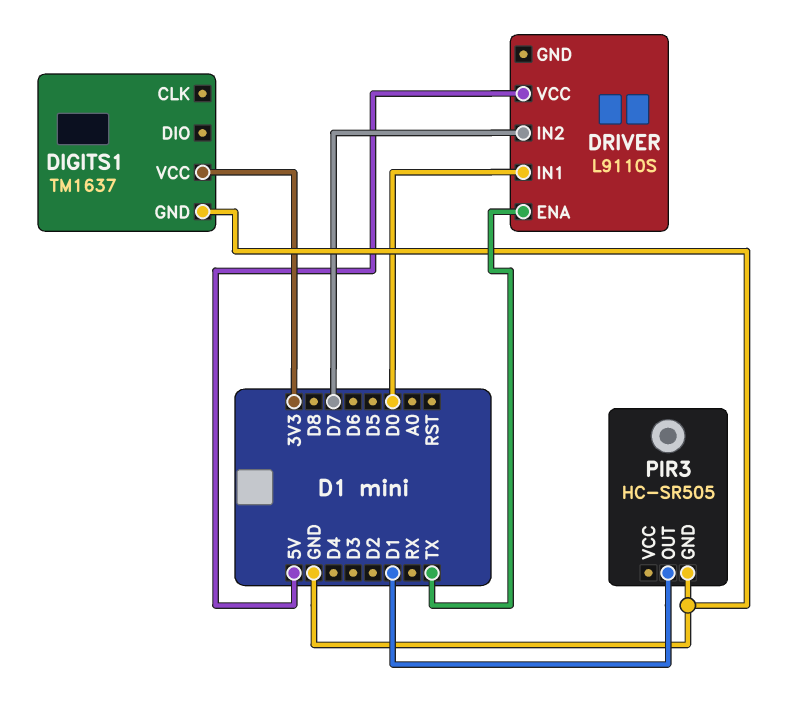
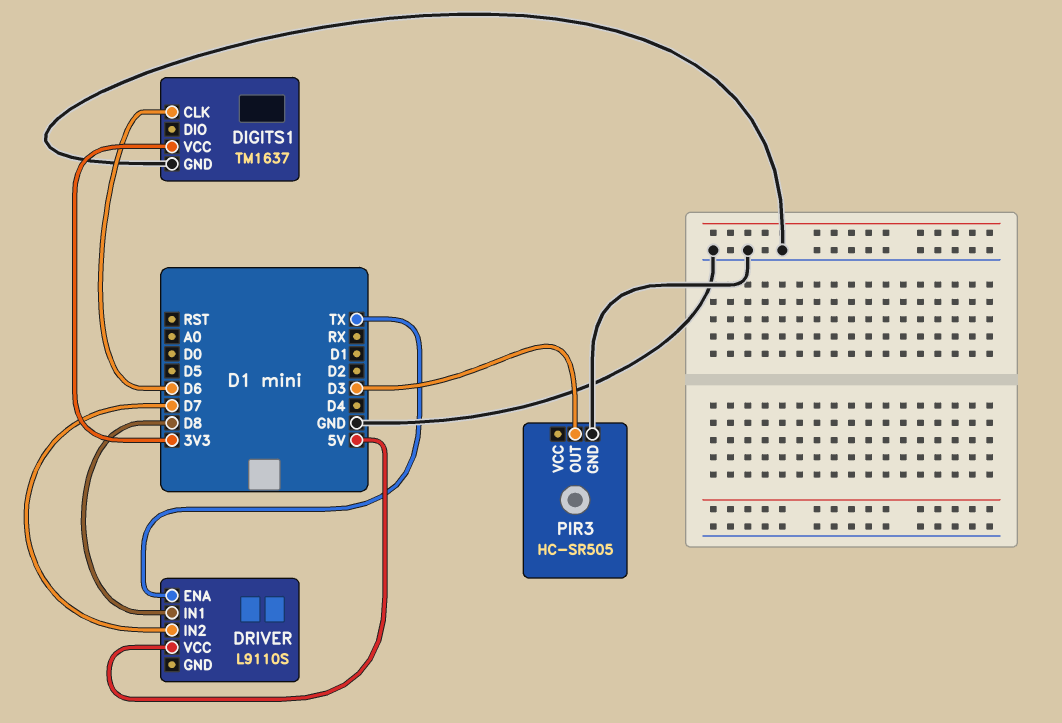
DIGITS1 pin CLK: none -> D6
DRIVER pin IN1: D0 -> D8
PIR3 pin OUT: D1 -> D3

